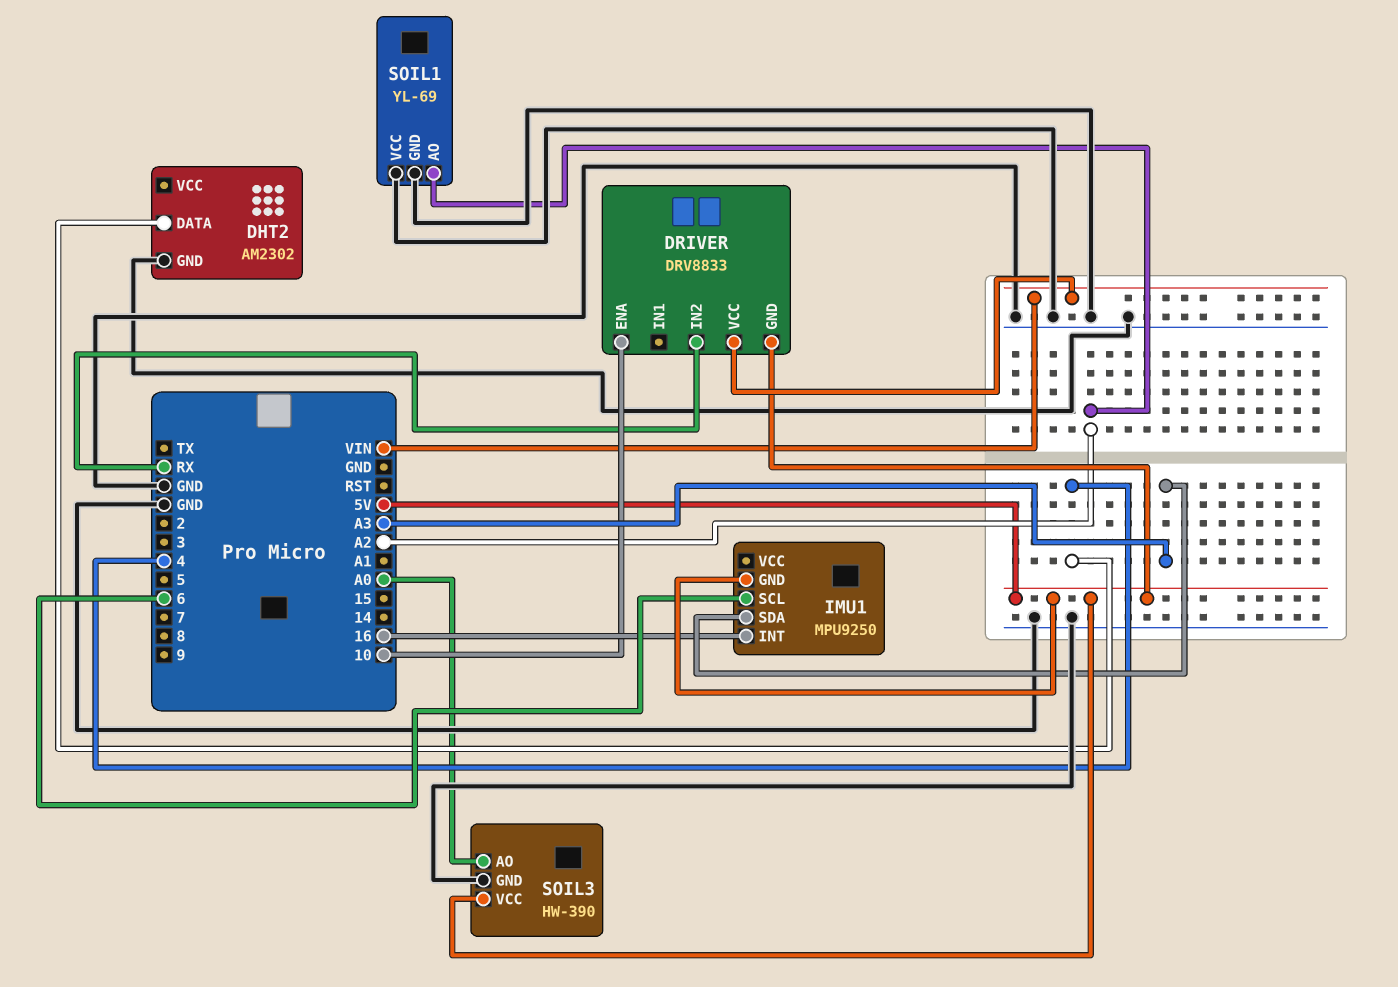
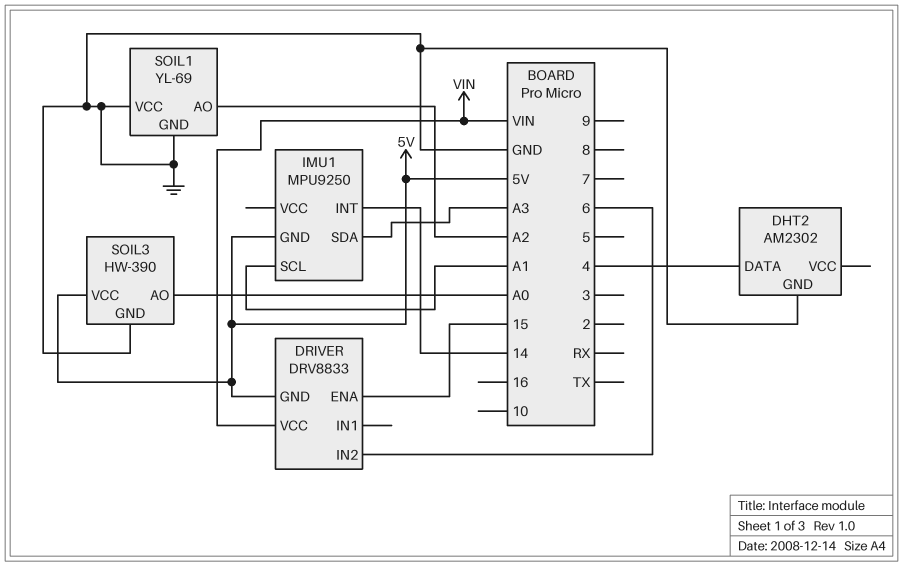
DRIVER pin ENA: 10 -> 15
DRIVER pin IN2: RX -> 6
IMU1 pin INT: 16 -> 14
IMU1 pin SCL: 6 -> A1

